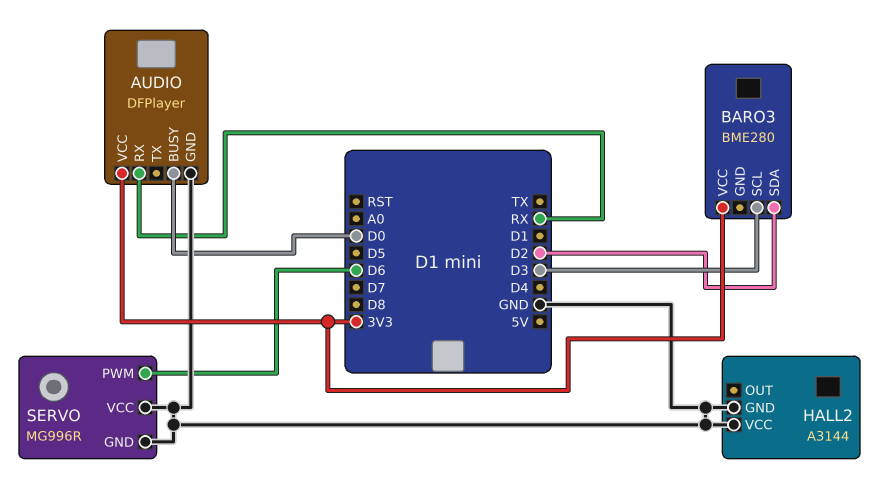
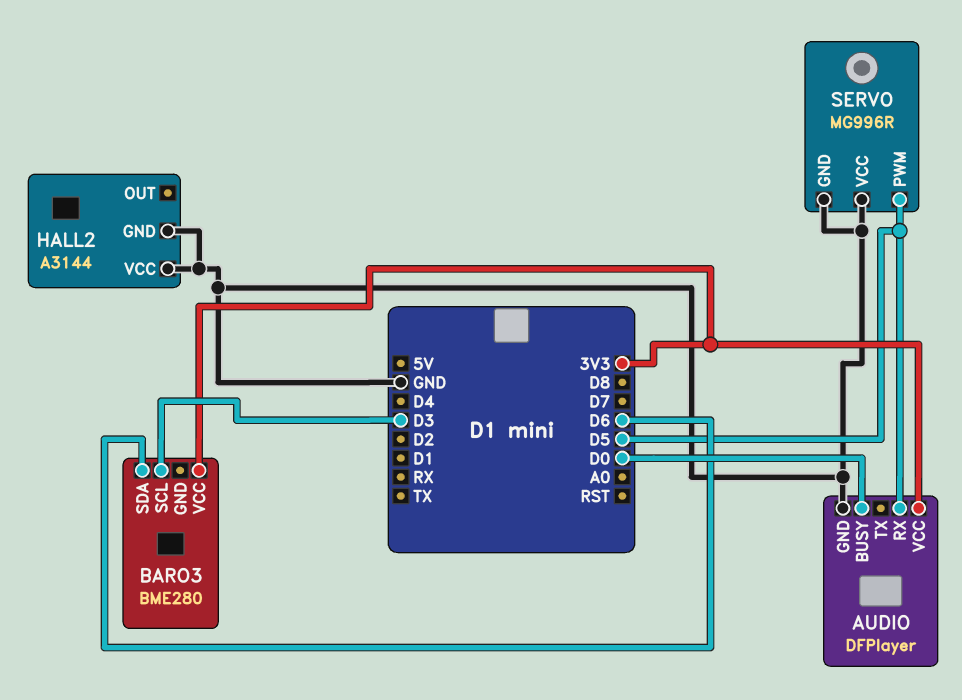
AUDIO pin RX: RX -> D5
BARO3 pin SDA: D2 -> D6
SERVO pin PWM: D6 -> D5

